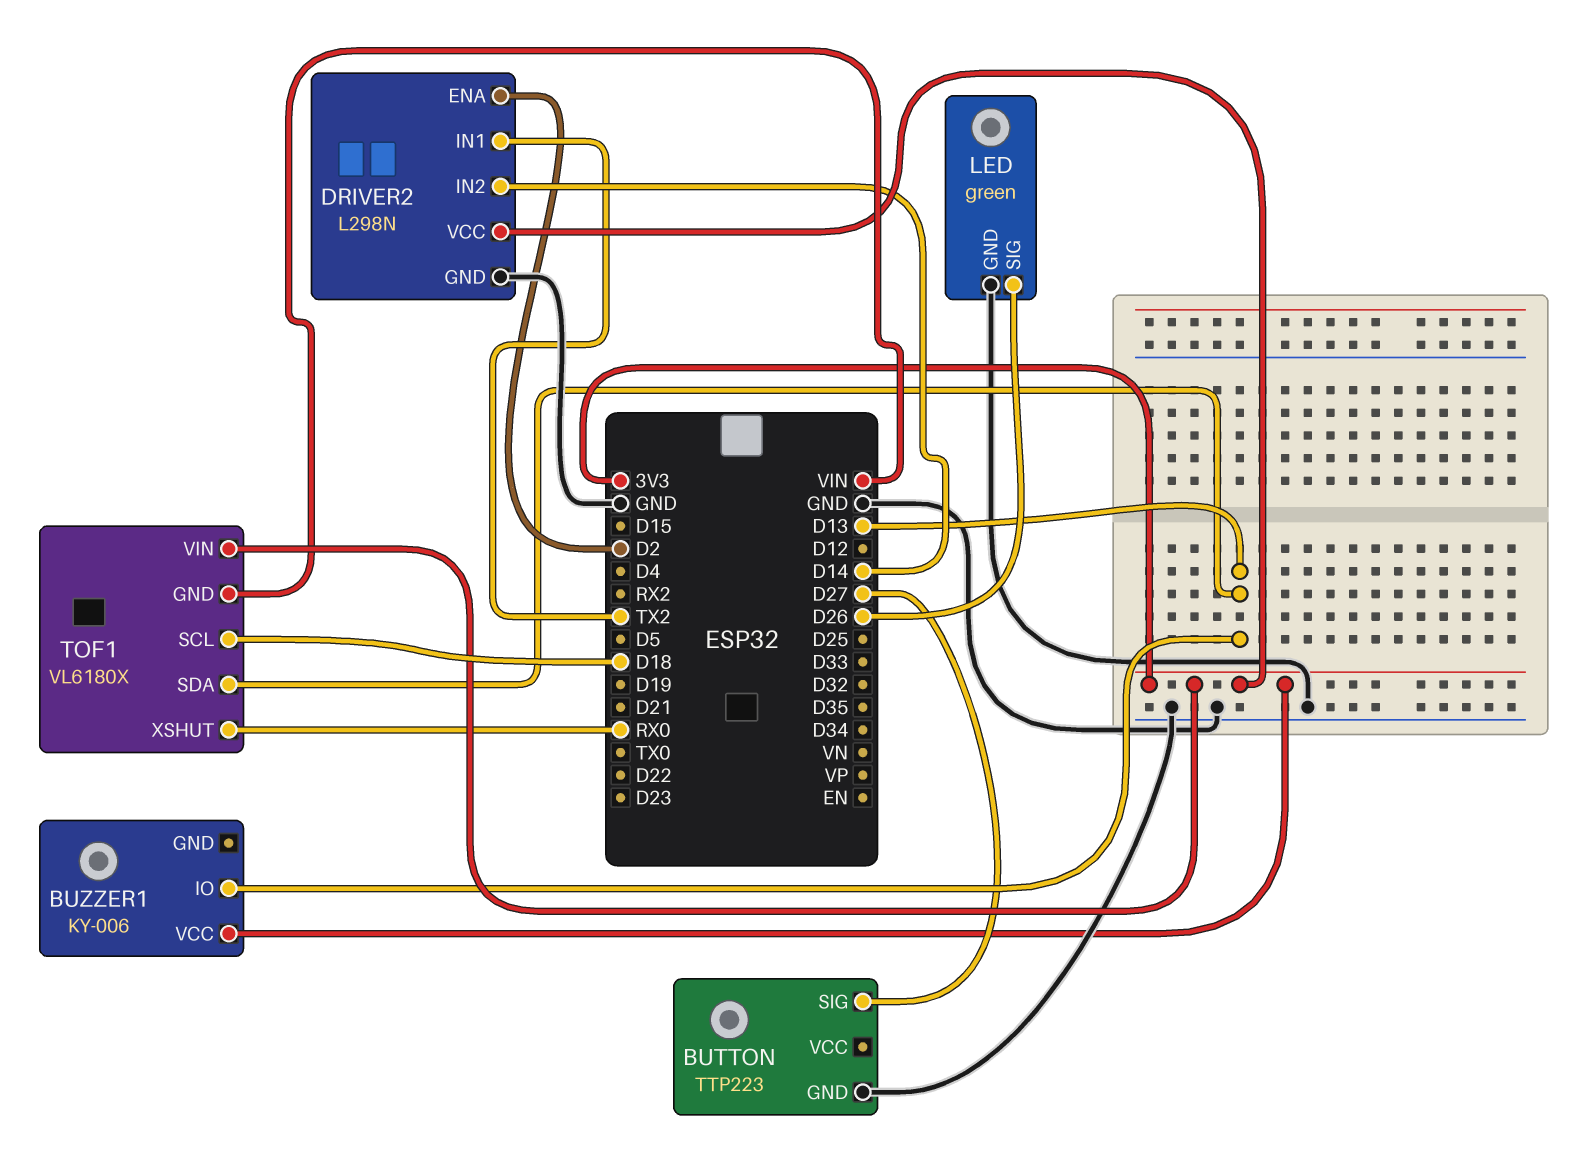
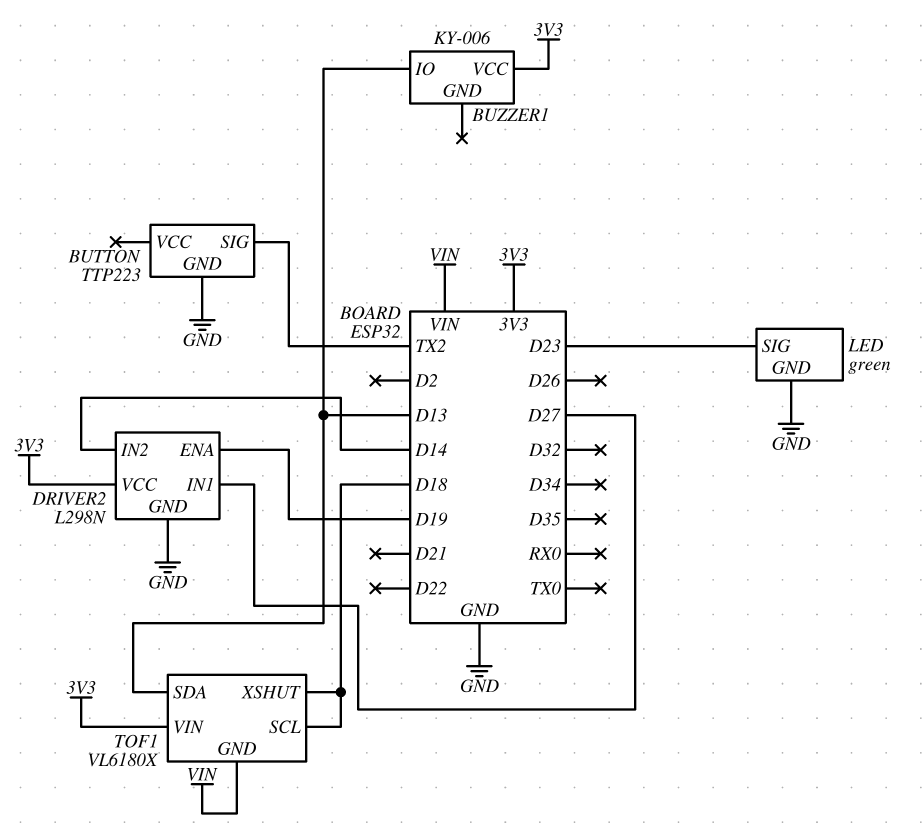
BUTTON pin SIG: D27 -> TX2
DRIVER2 pin ENA: D2 -> D19
DRIVER2 pin IN1: TX2 -> D27
LED pin SIG: D26 -> D23
TOF1 pin XSHUT: RX0 -> D18

